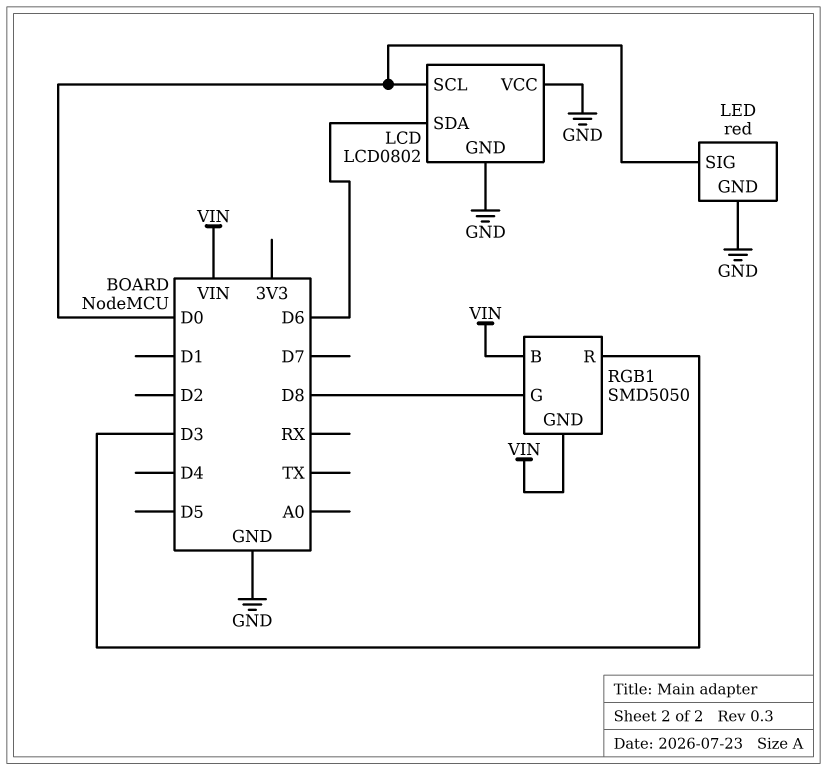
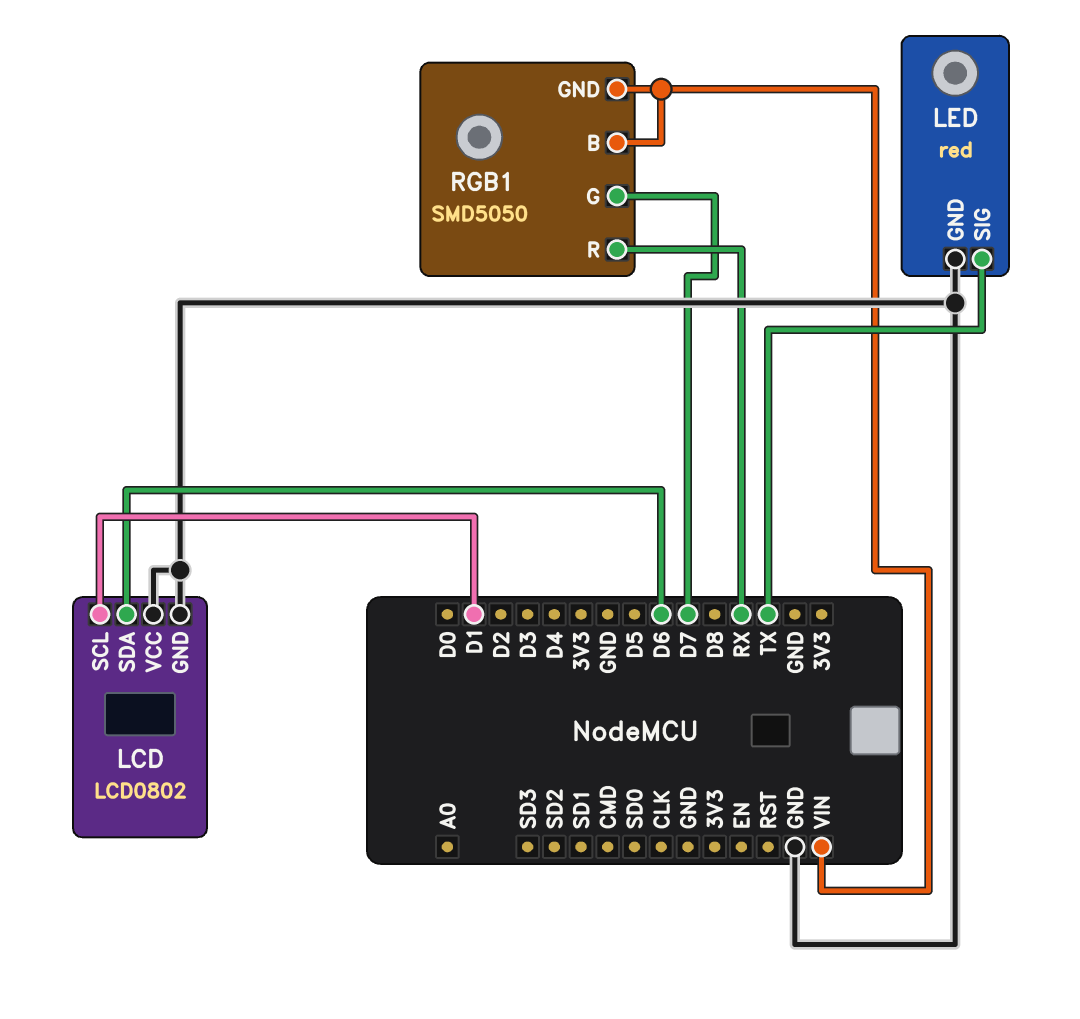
LCD pin SCL: D0 -> D1
LED pin SIG: D0 -> TX
RGB1 pin G: D8 -> D7
RGB1 pin R: D3 -> RX

